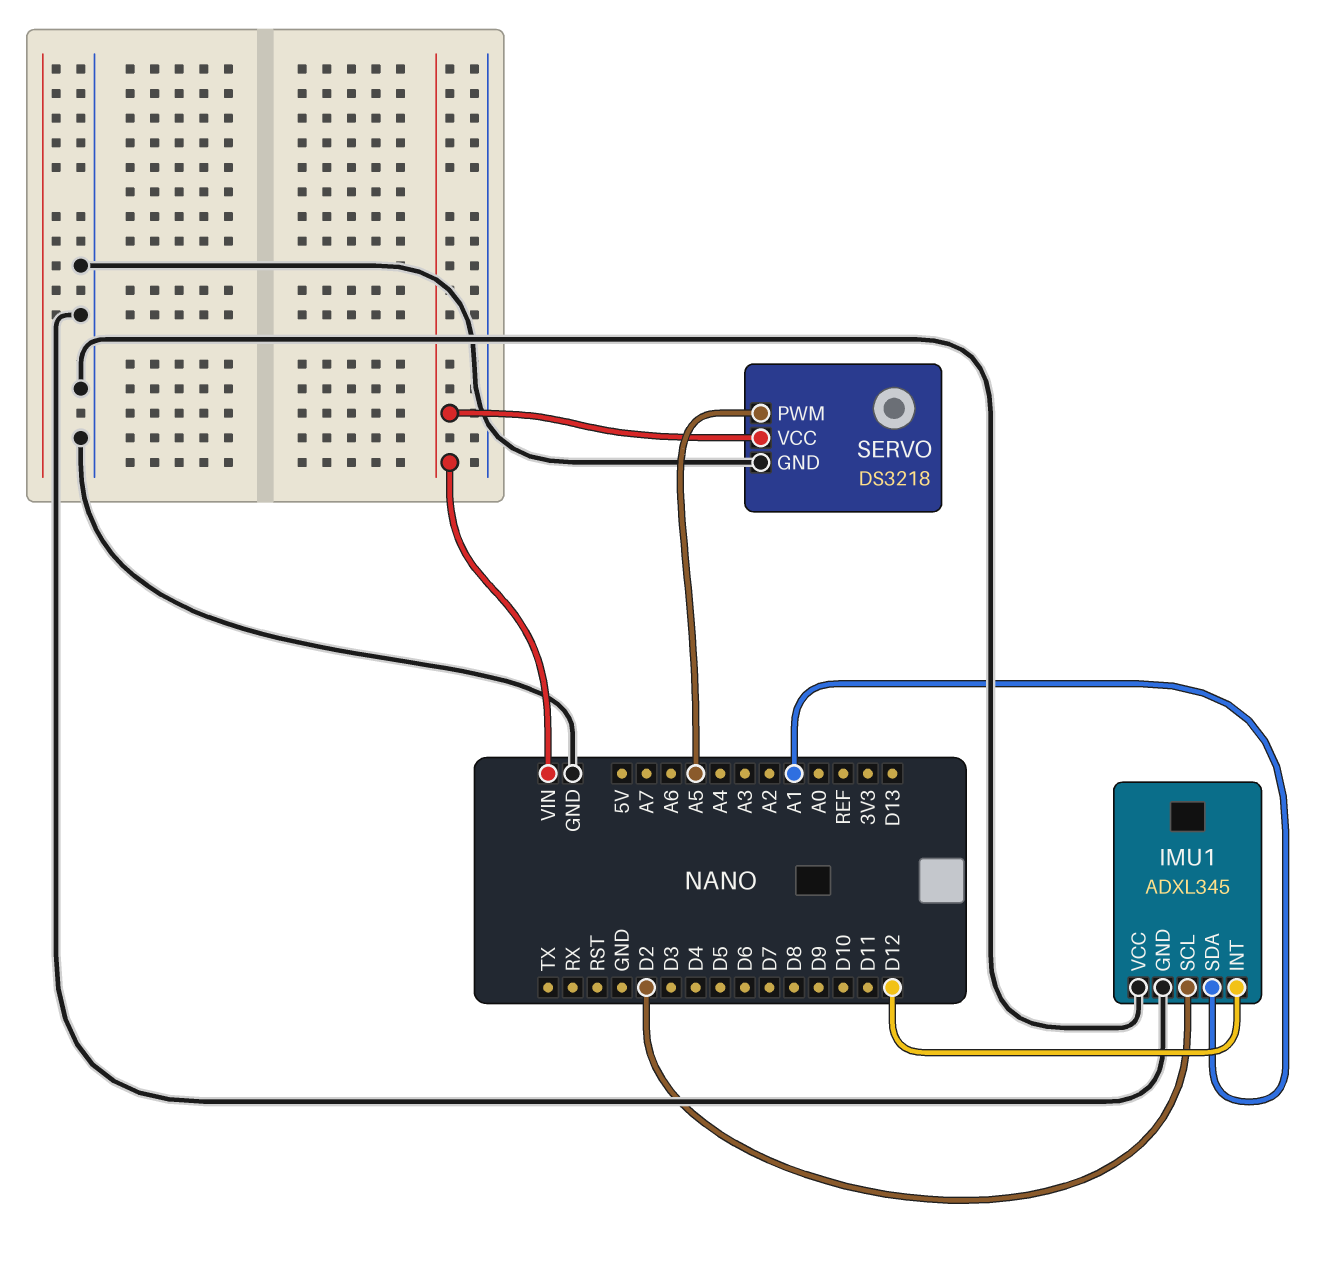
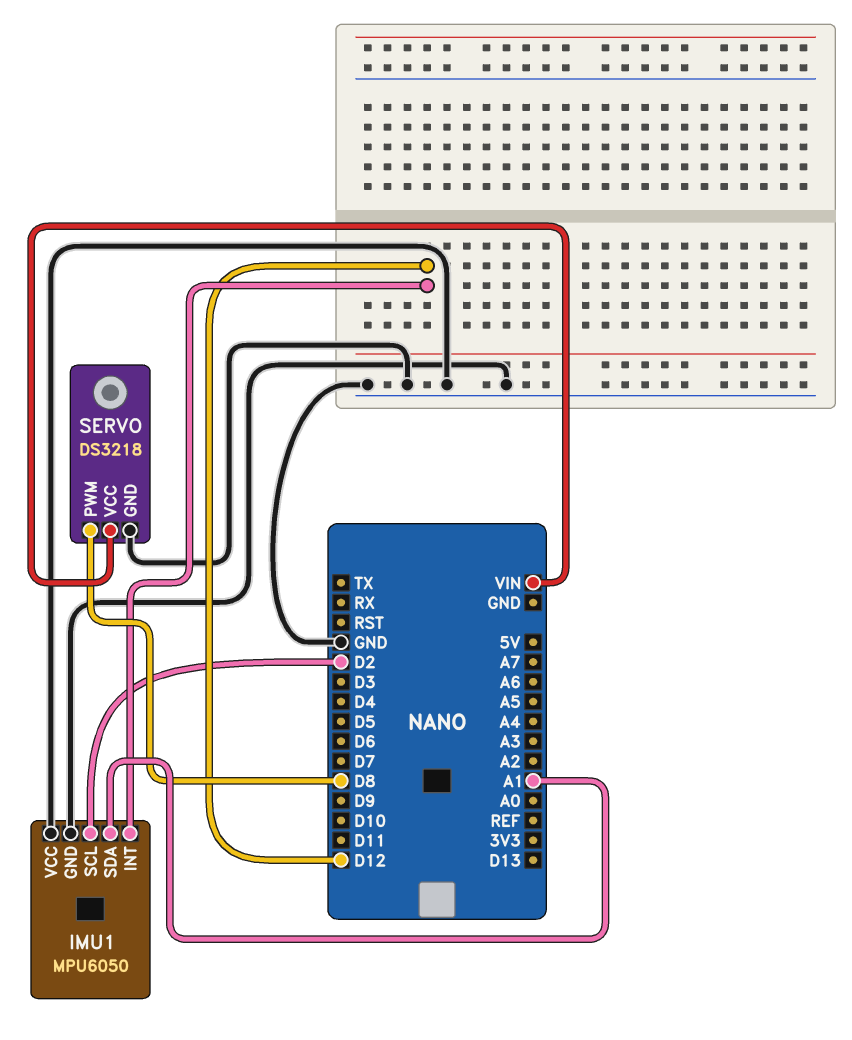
IMU1: ADXL345 -> MPU6050
SERVO pin PWM: A5 -> D8

